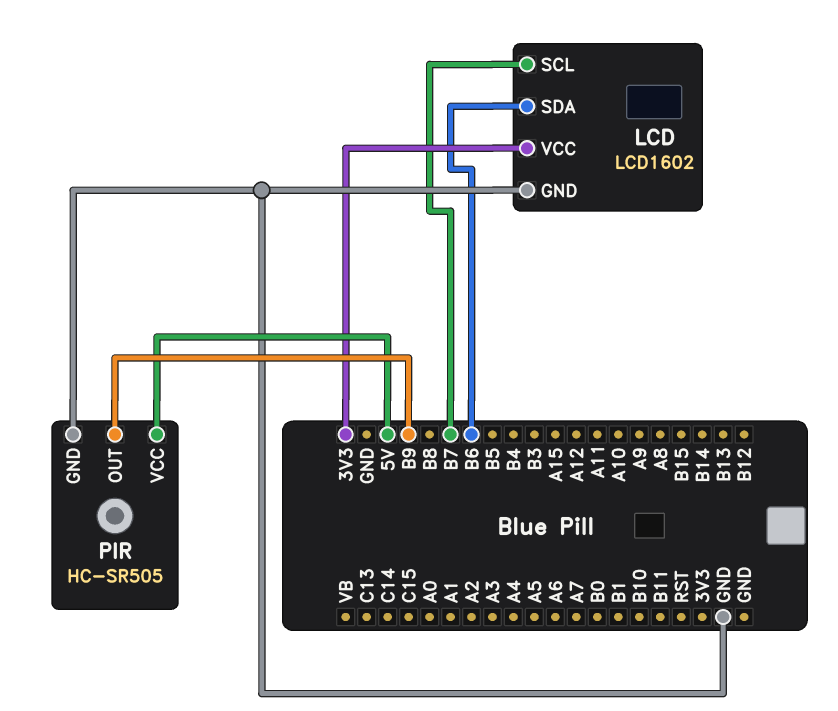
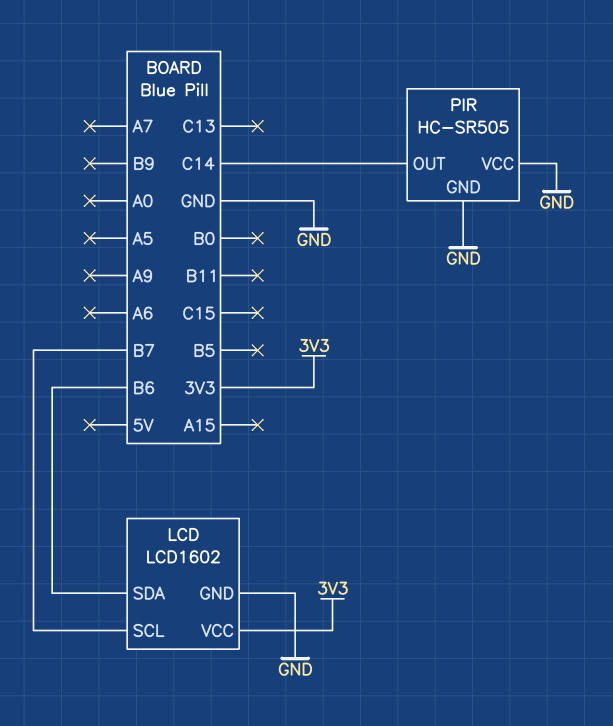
PIR pin OUT: B9 -> C14
PIR pin VCC: 5V -> GND

